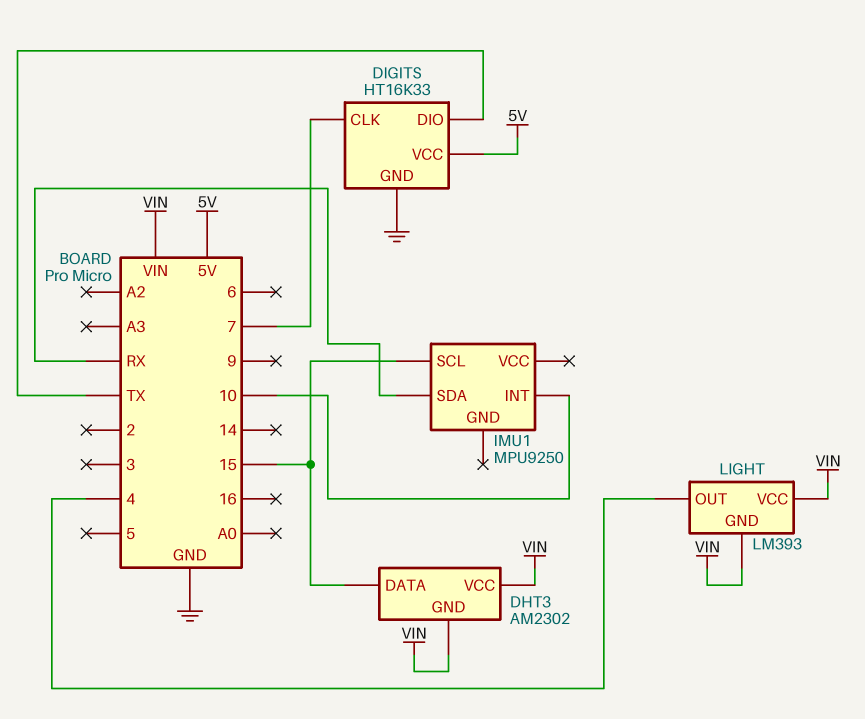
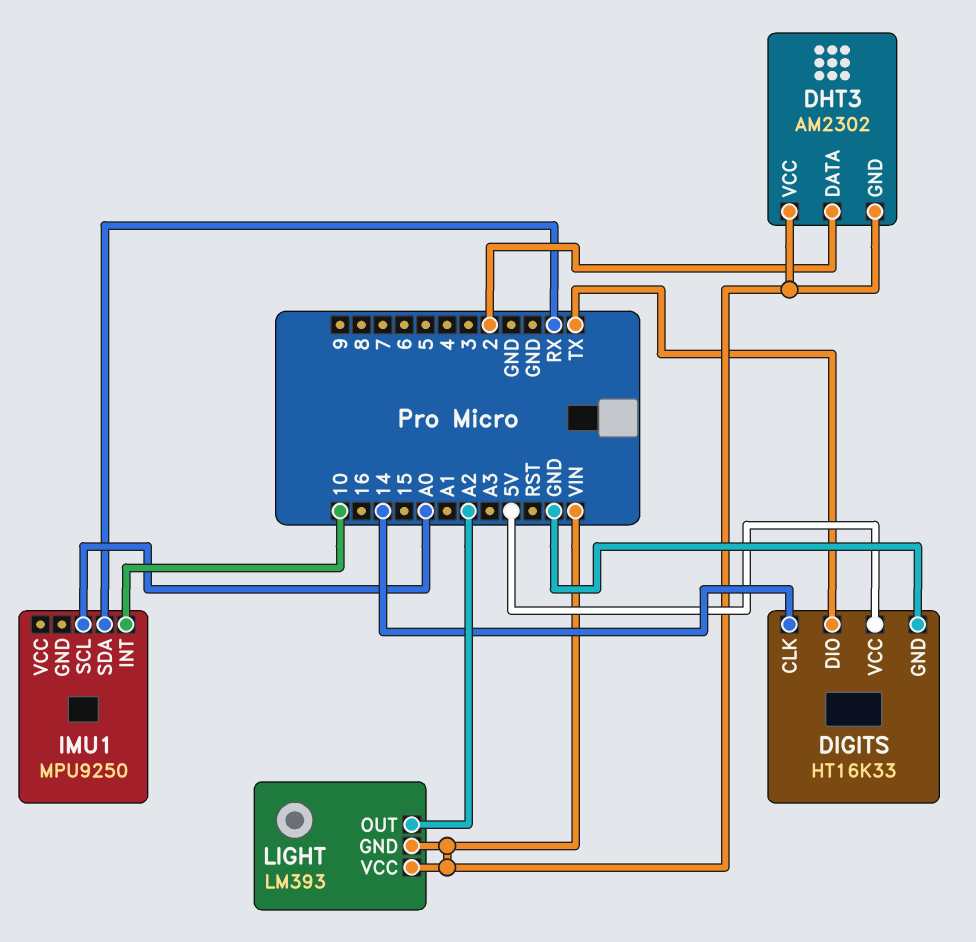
DHT3 pin DATA: 15 -> 2
DIGITS pin CLK: 7 -> 14
IMU1 pin SCL: 15 -> A0
LIGHT pin OUT: 4 -> A2

